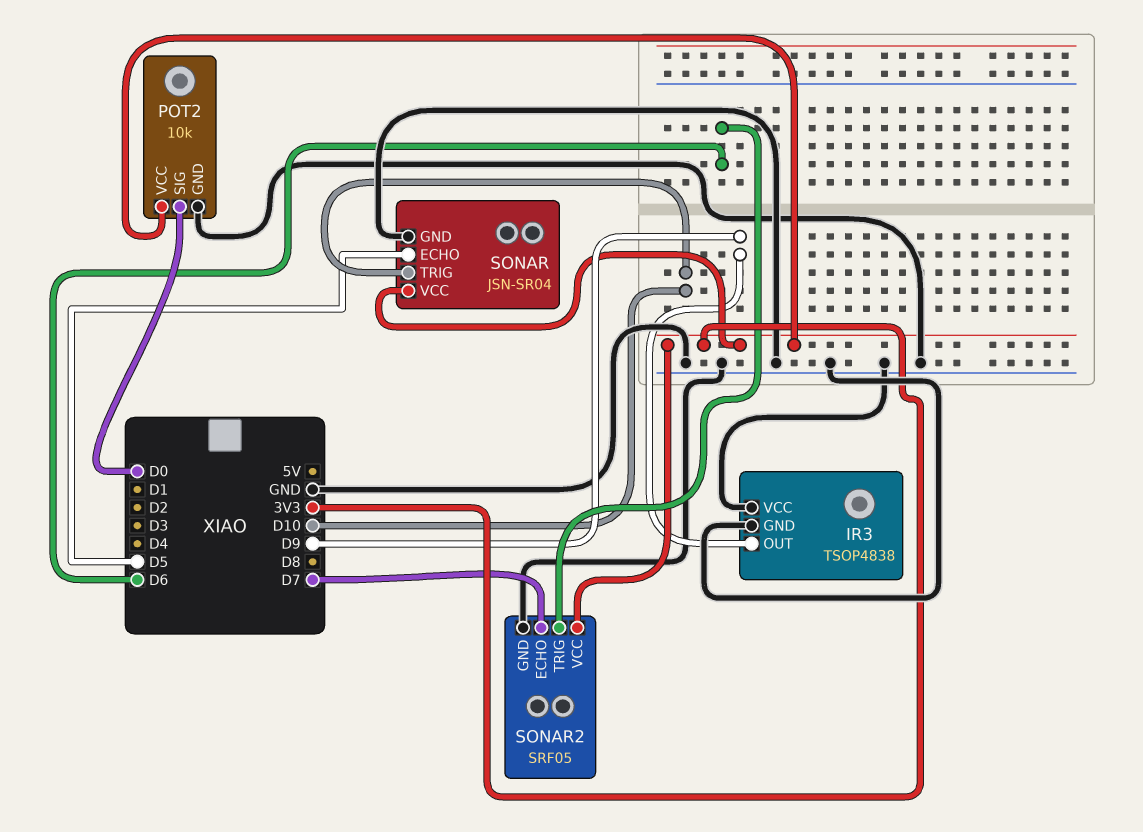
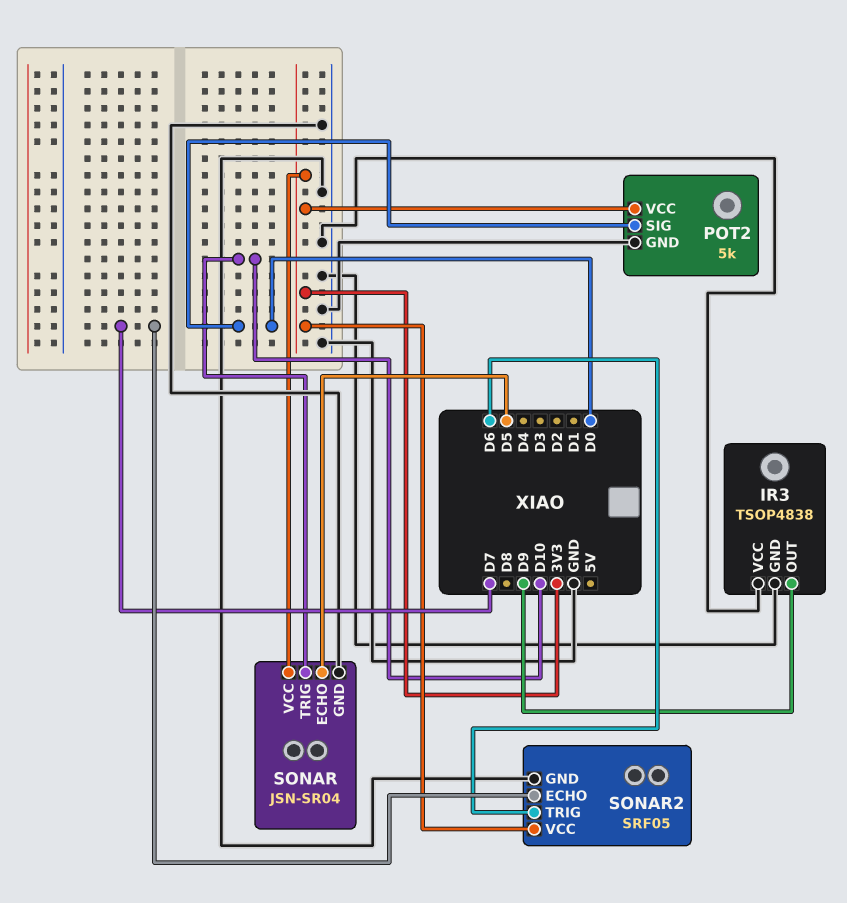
POT2: 10k -> 5k

